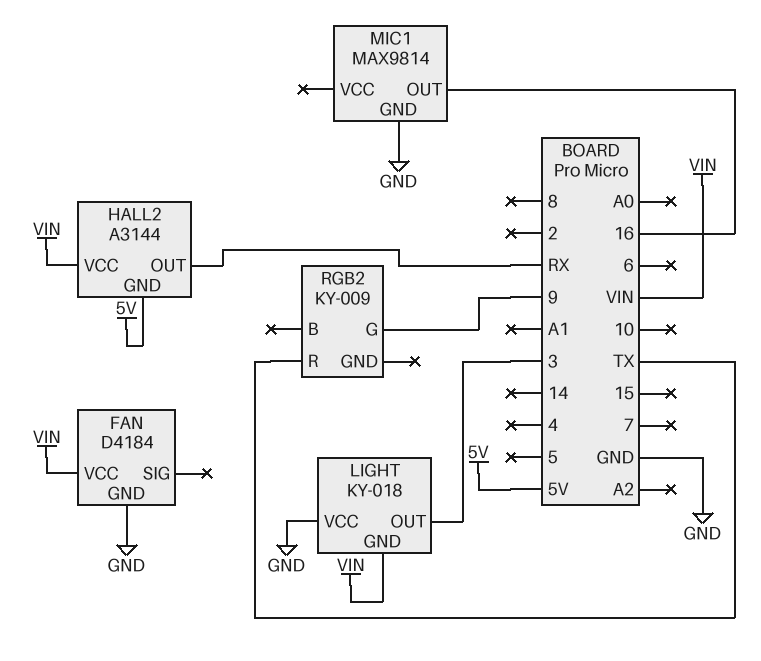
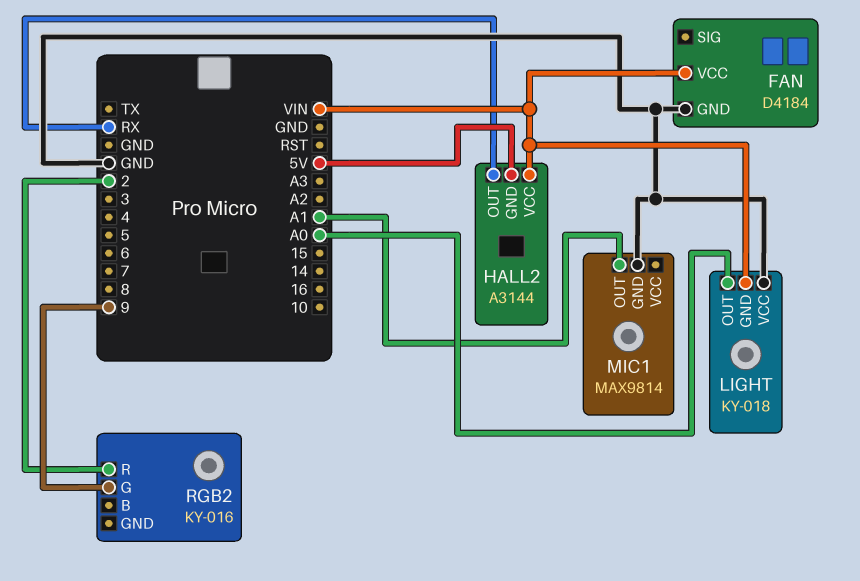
LIGHT pin OUT: 3 -> A0
MIC1 pin OUT: 16 -> A1
RGB2: KY-009 -> KY-016
RGB2 pin R: TX -> 2

